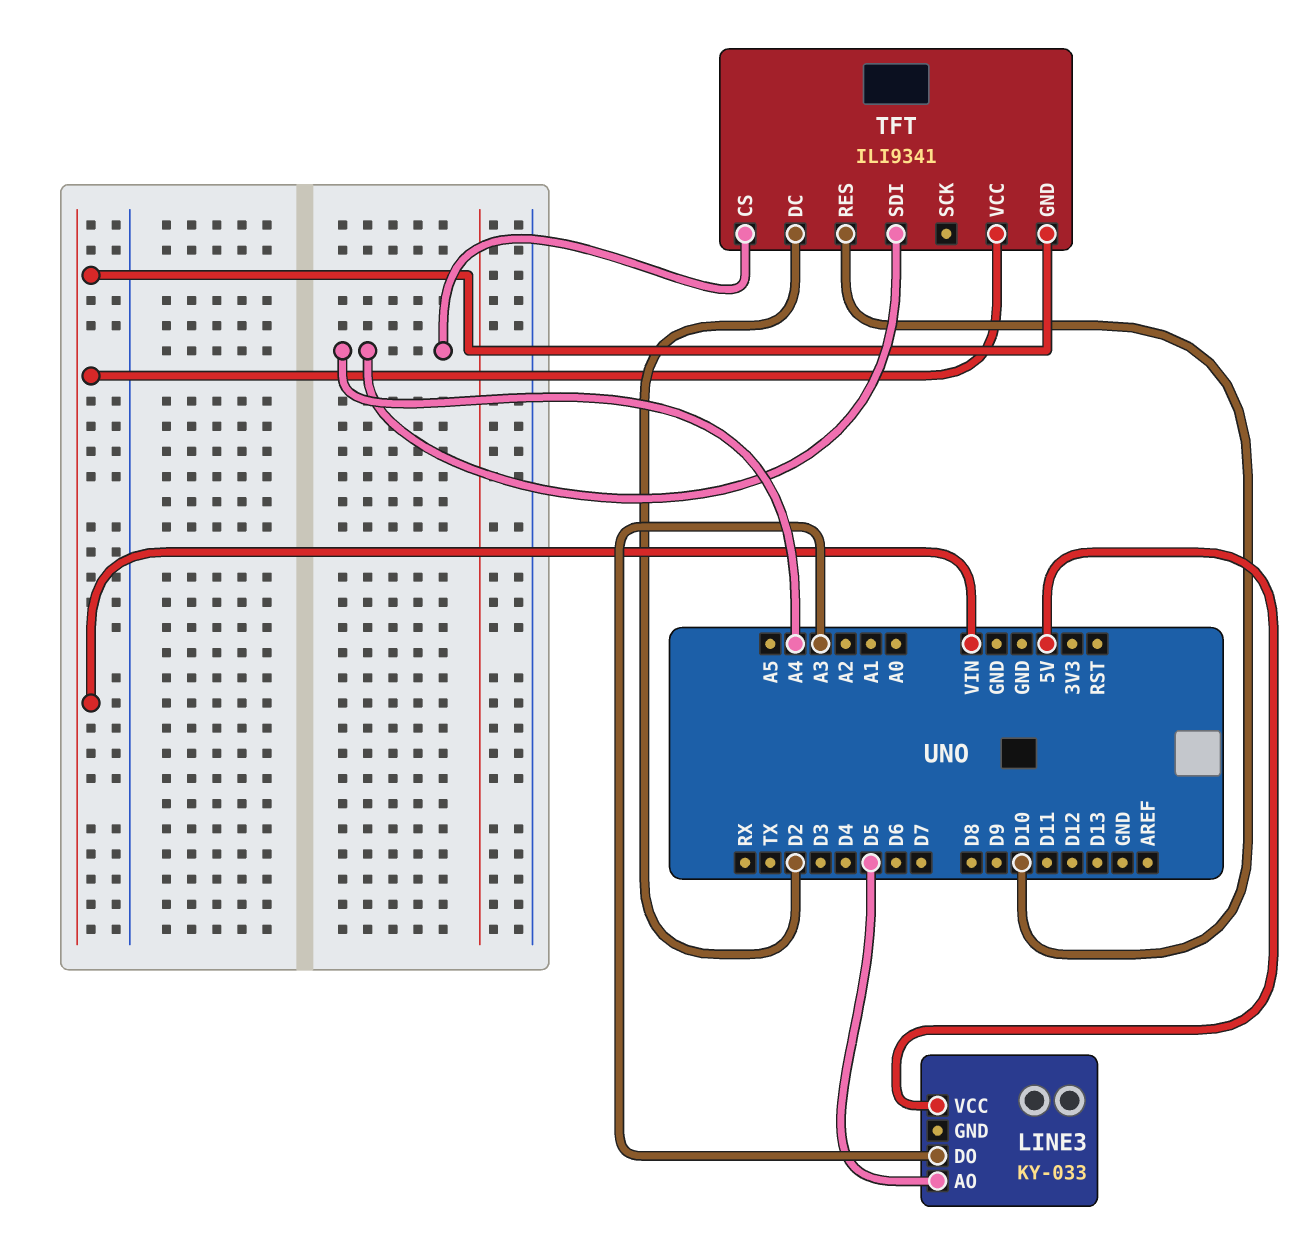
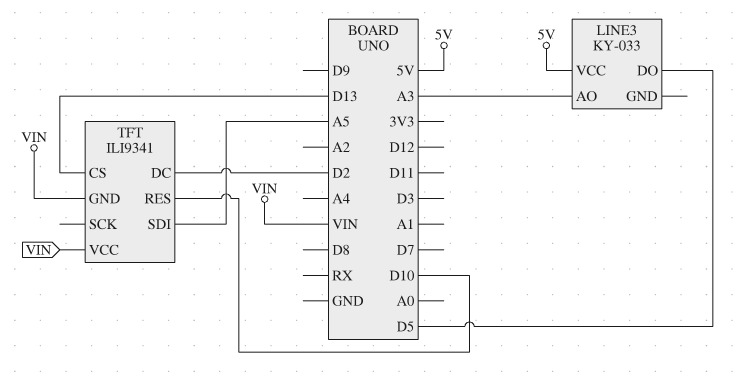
LINE3 pin AO: D5 -> A3
LINE3 pin DO: A3 -> D5
TFT pin CS: A4 -> D13
TFT pin SDI: A4 -> A5

